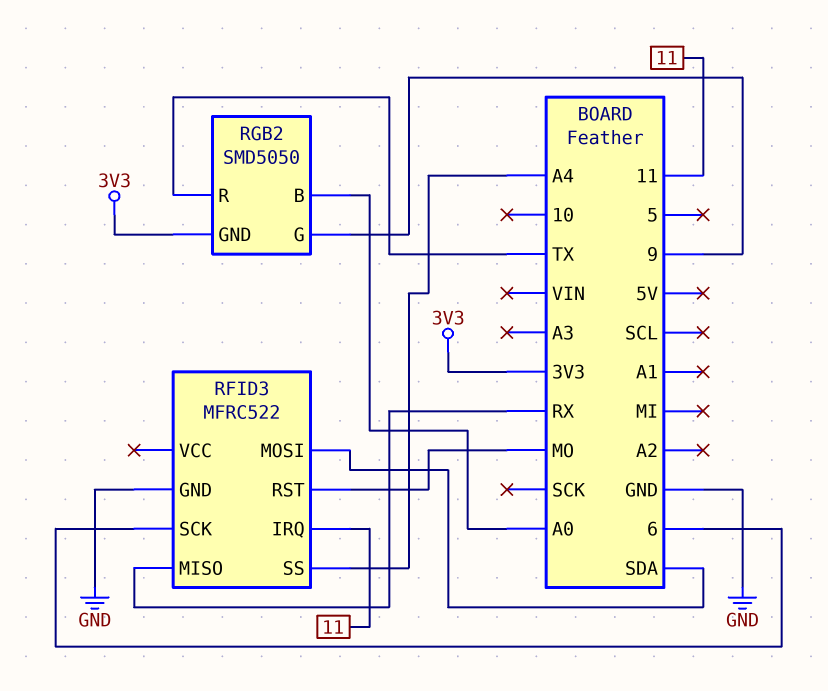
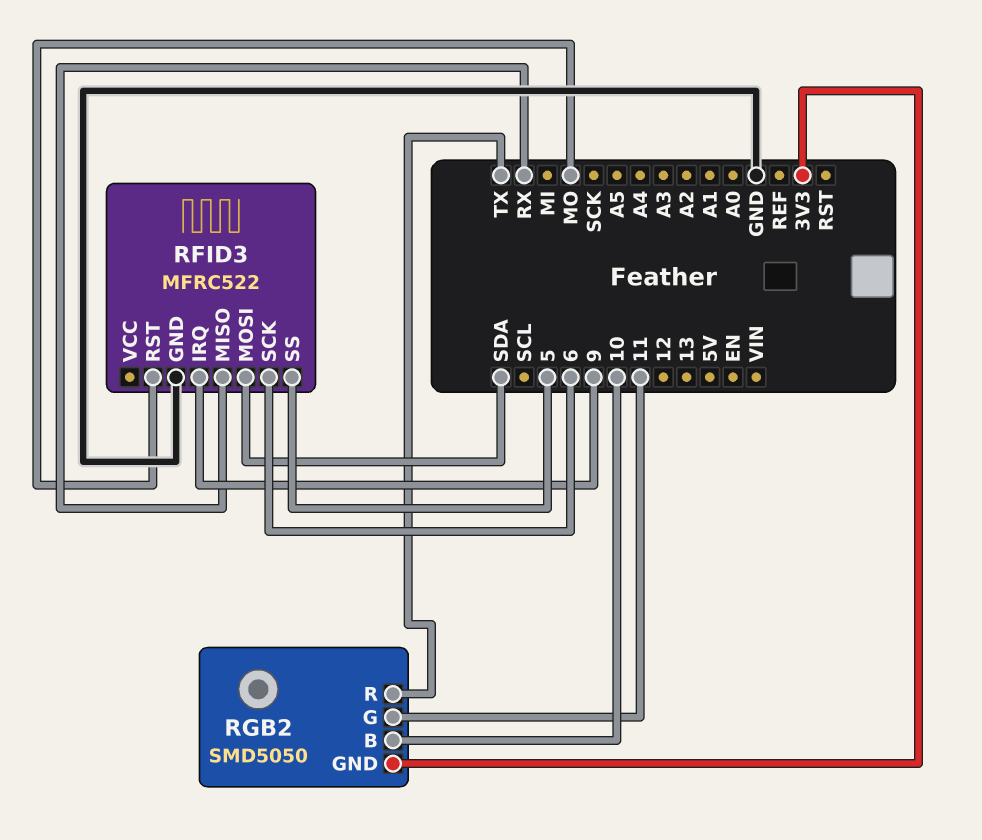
RFID3 pin IRQ: 11 -> 9
RFID3 pin SS: A4 -> 5
RGB2 pin B: A0 -> 10
RGB2 pin G: 9 -> 11

